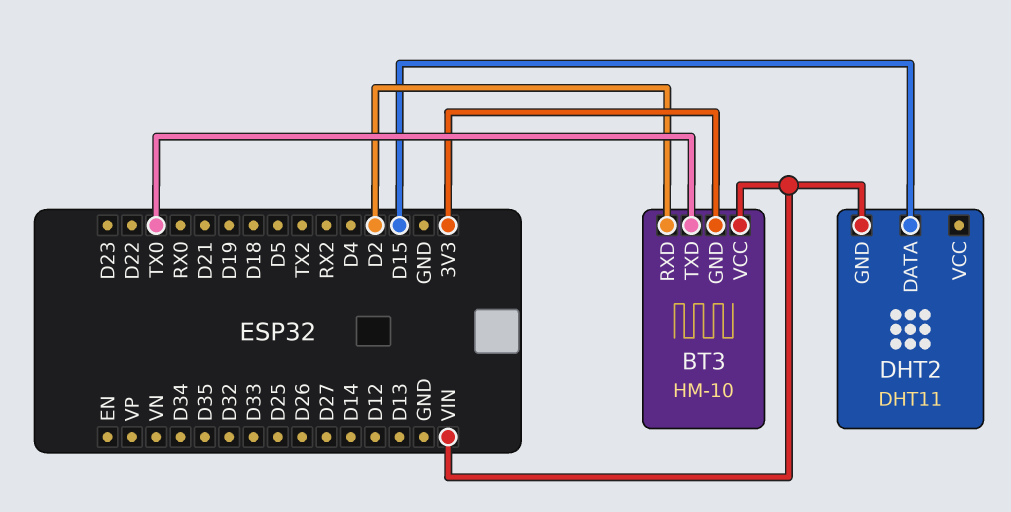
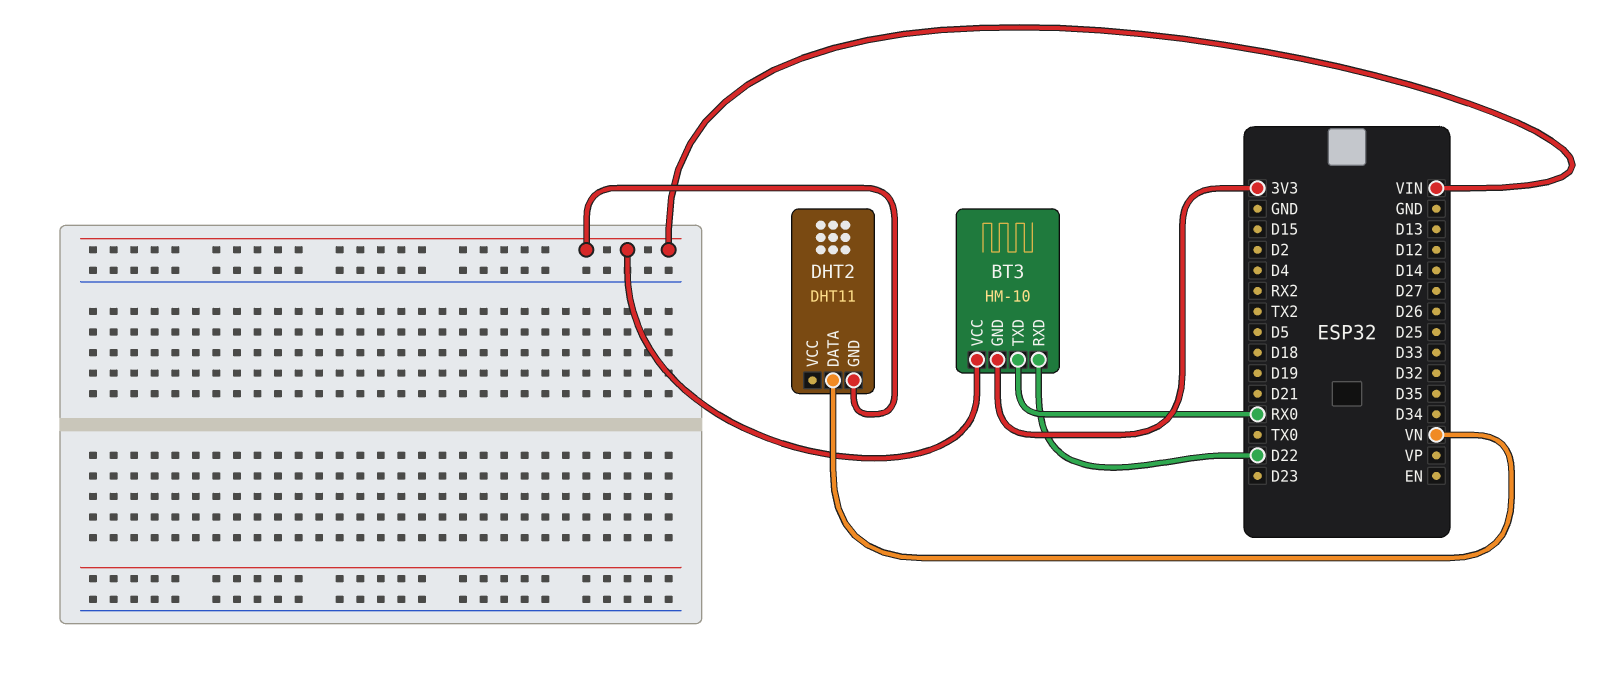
BT3 pin RXD: D2 -> D22
BT3 pin TXD: TX0 -> RX0
DHT2 pin DATA: D15 -> VN

